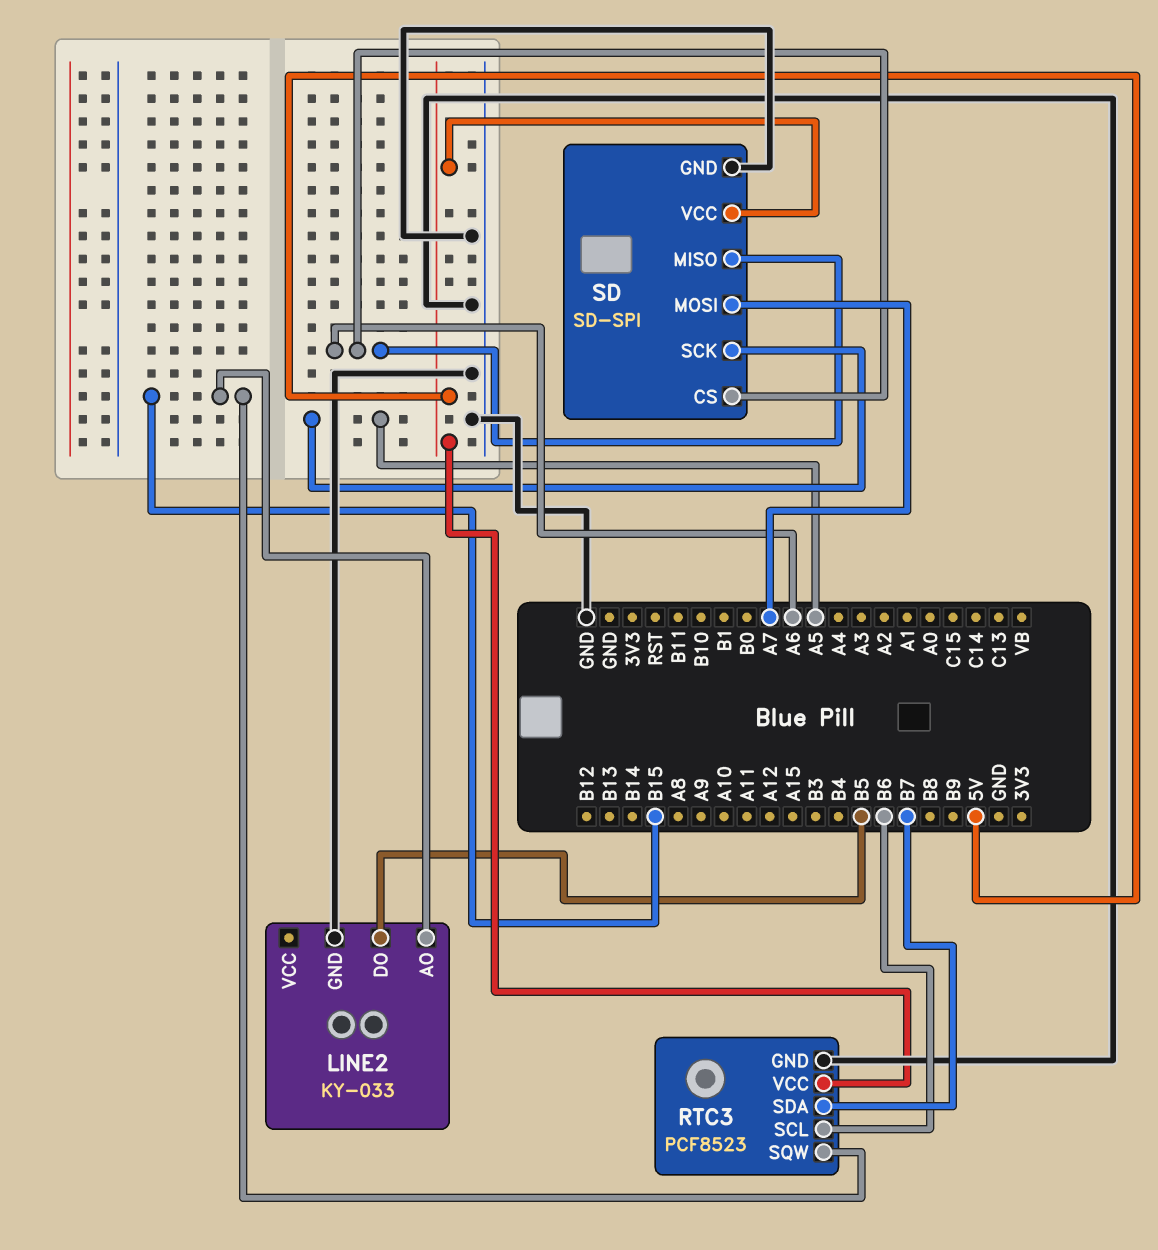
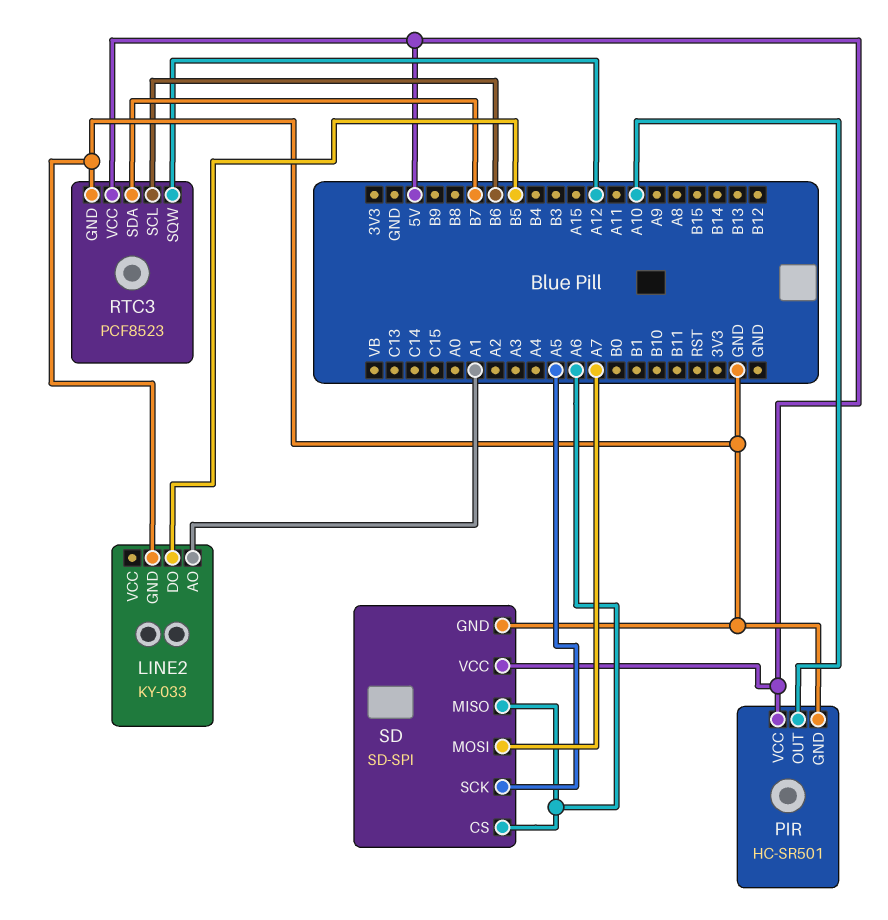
LINE2 pin AO: B15 -> A1
PIR: none -> HC-SR501
PIR pin GND: none -> GND
PIR pin OUT: none -> A10
PIR pin VCC: none -> 5V
RTC3 pin SQW: B15 -> A12

